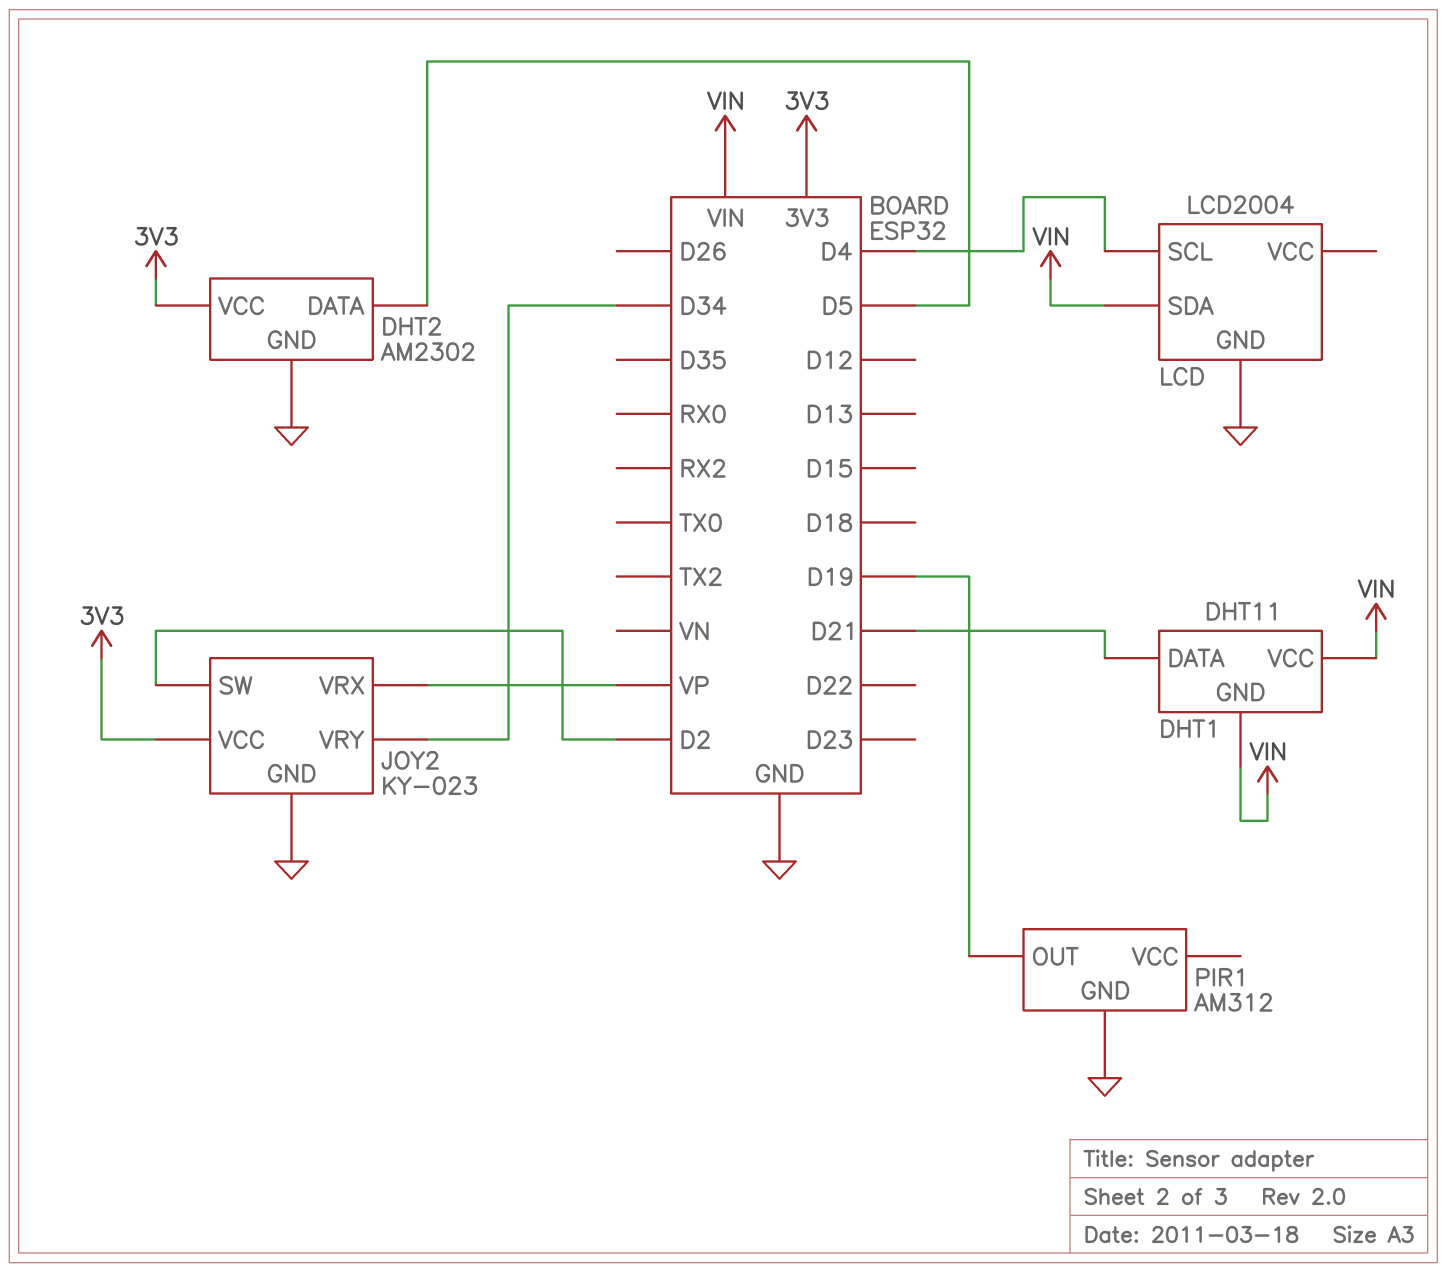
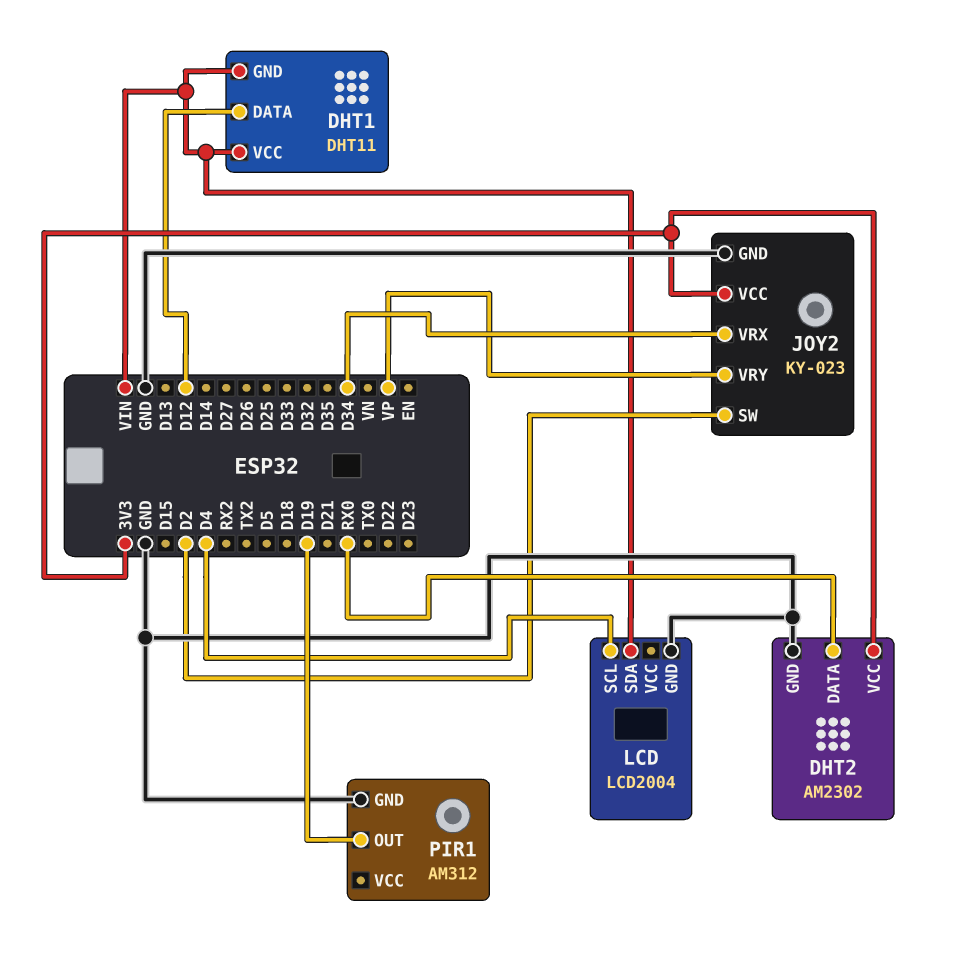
DHT1 pin DATA: D21 -> D12
DHT2 pin DATA: D5 -> RX0
JOY2 pin VRX: VP -> D34
JOY2 pin VRY: D34 -> VP

